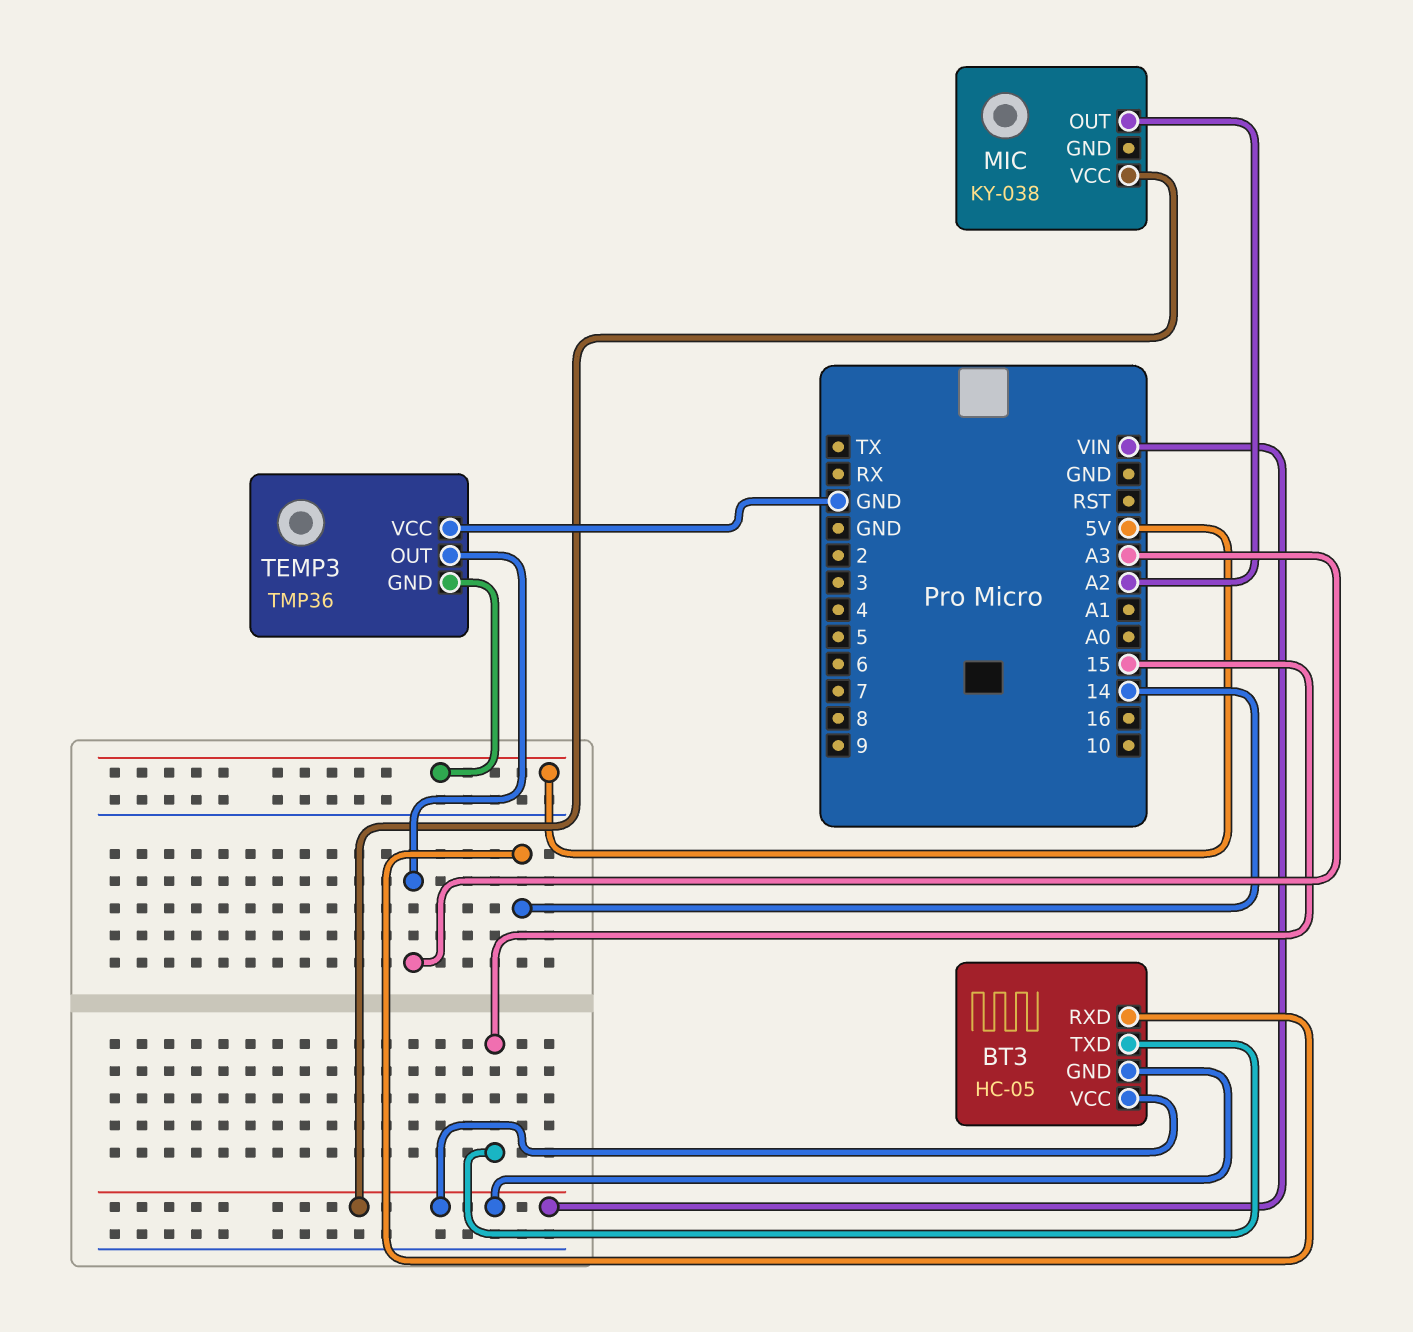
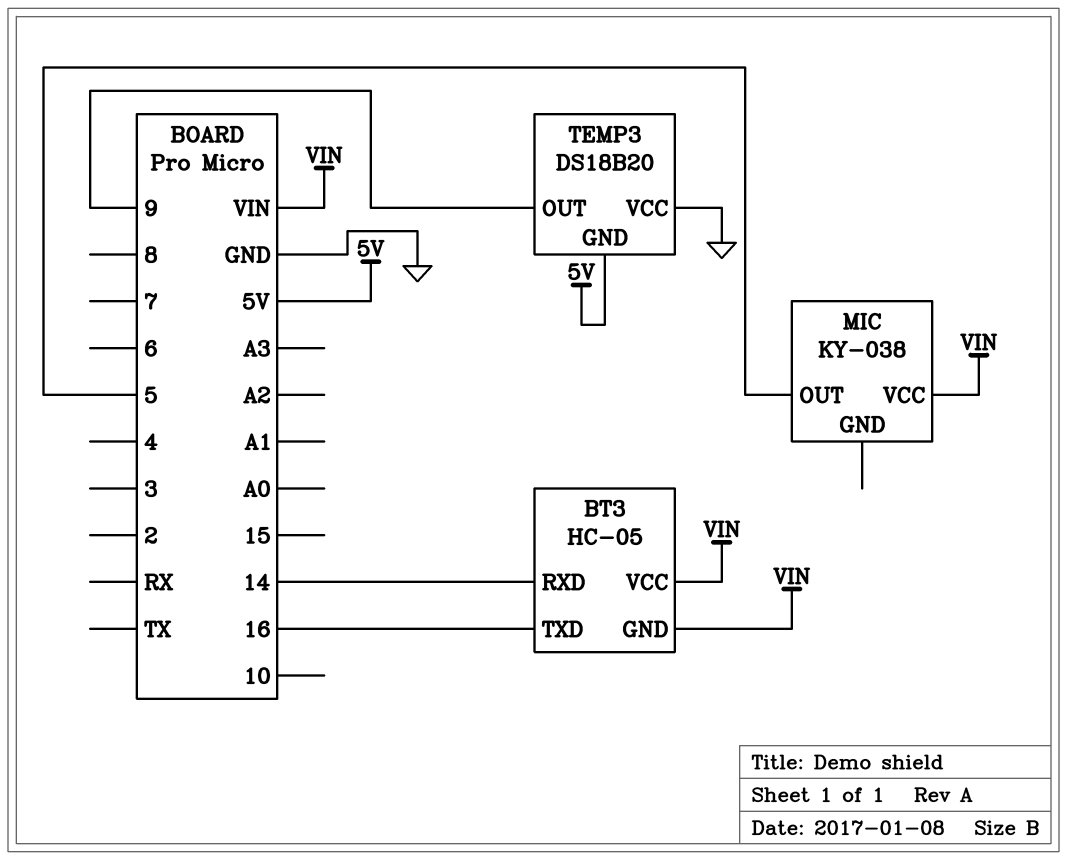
BT3 pin TXD: 15 -> 16
MIC pin OUT: A2 -> 5
TEMP3: TMP36 -> DS18B20
TEMP3 pin OUT: A3 -> 9

